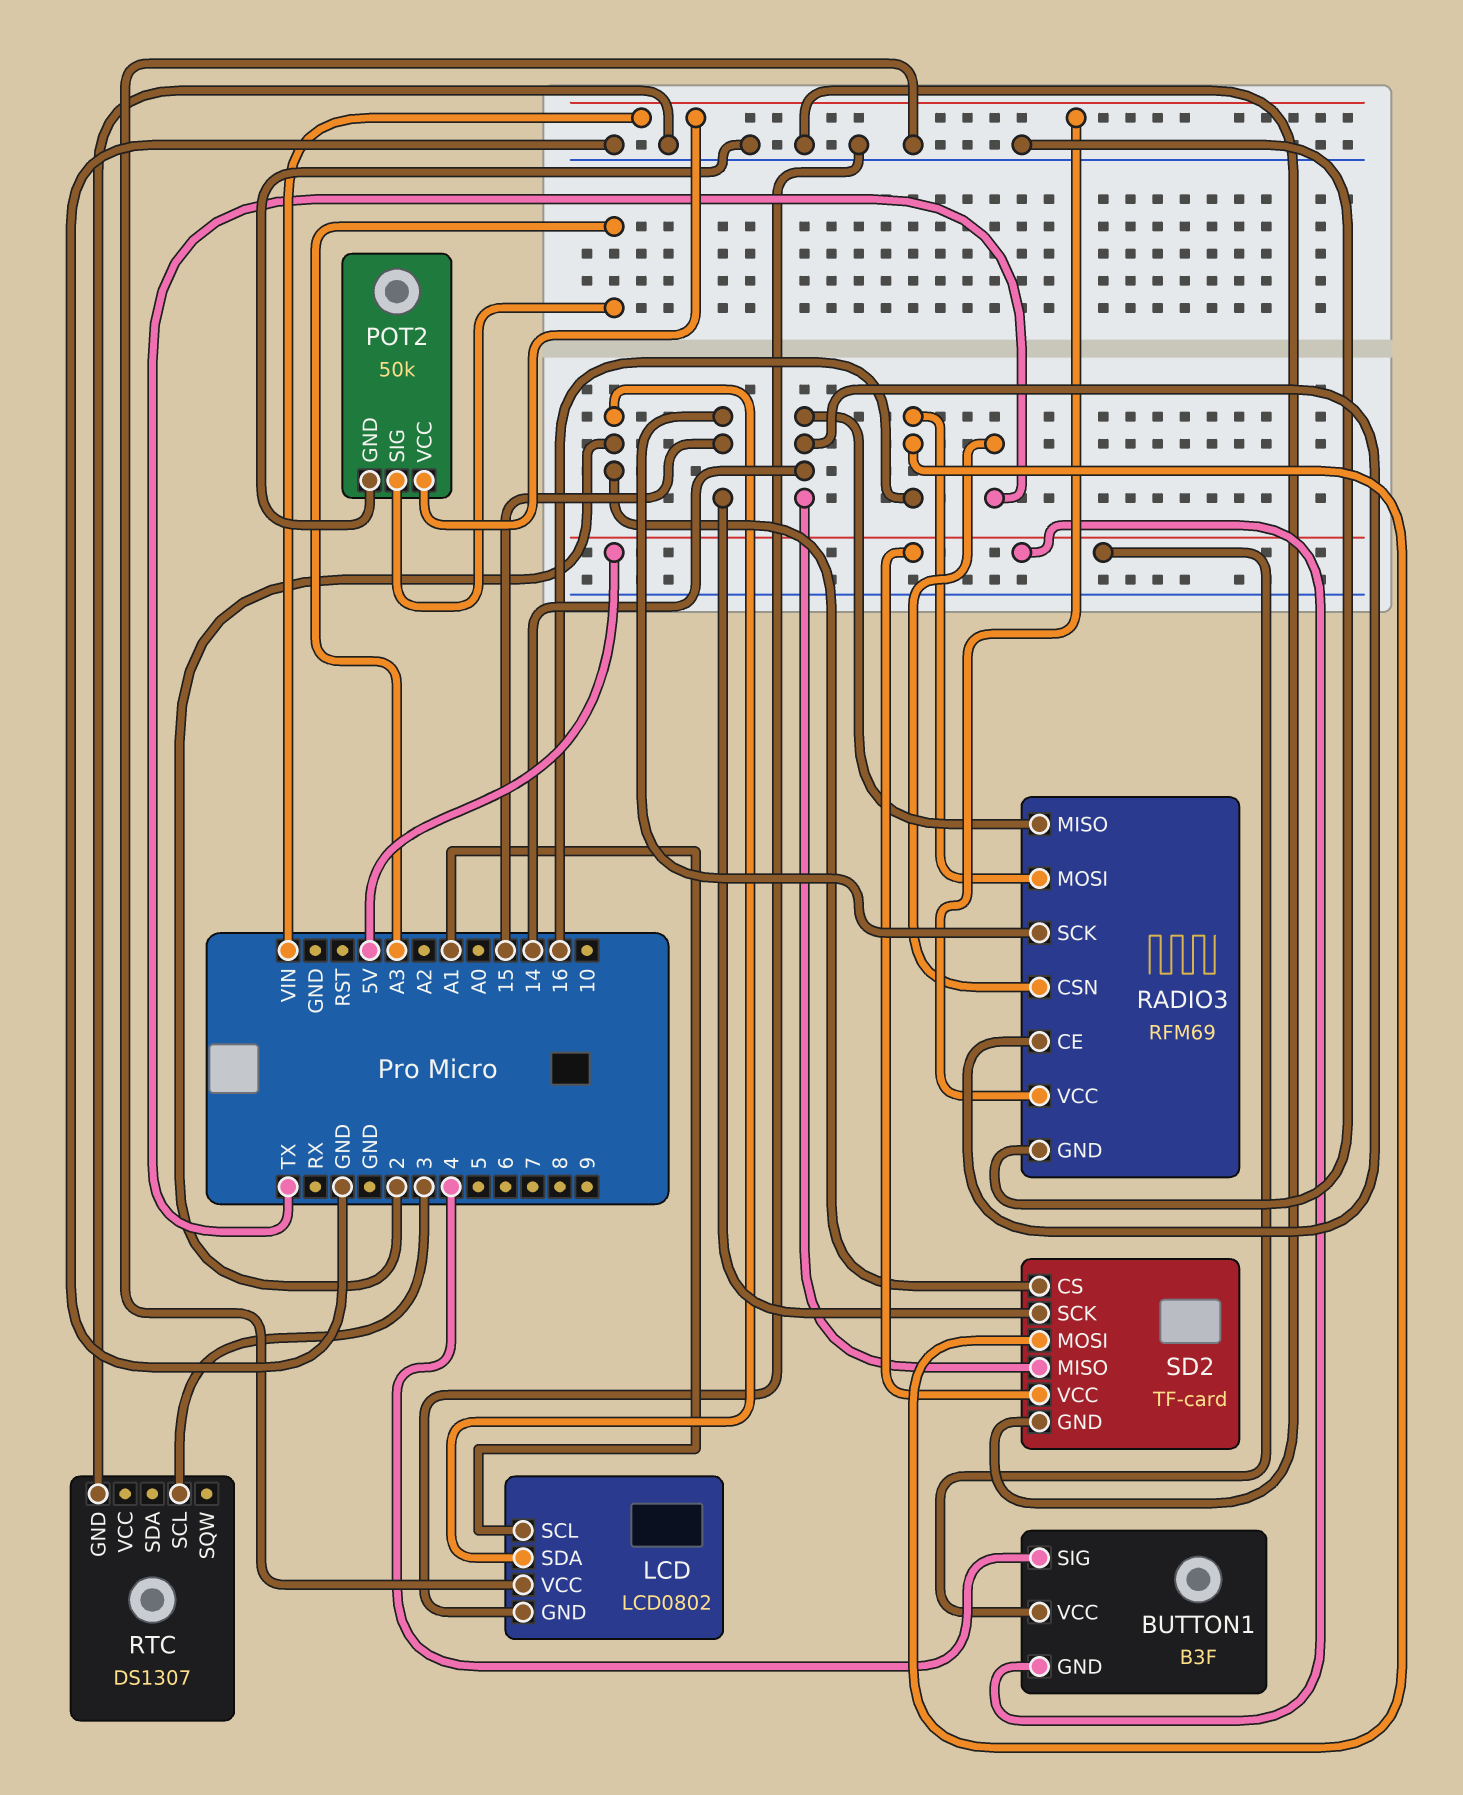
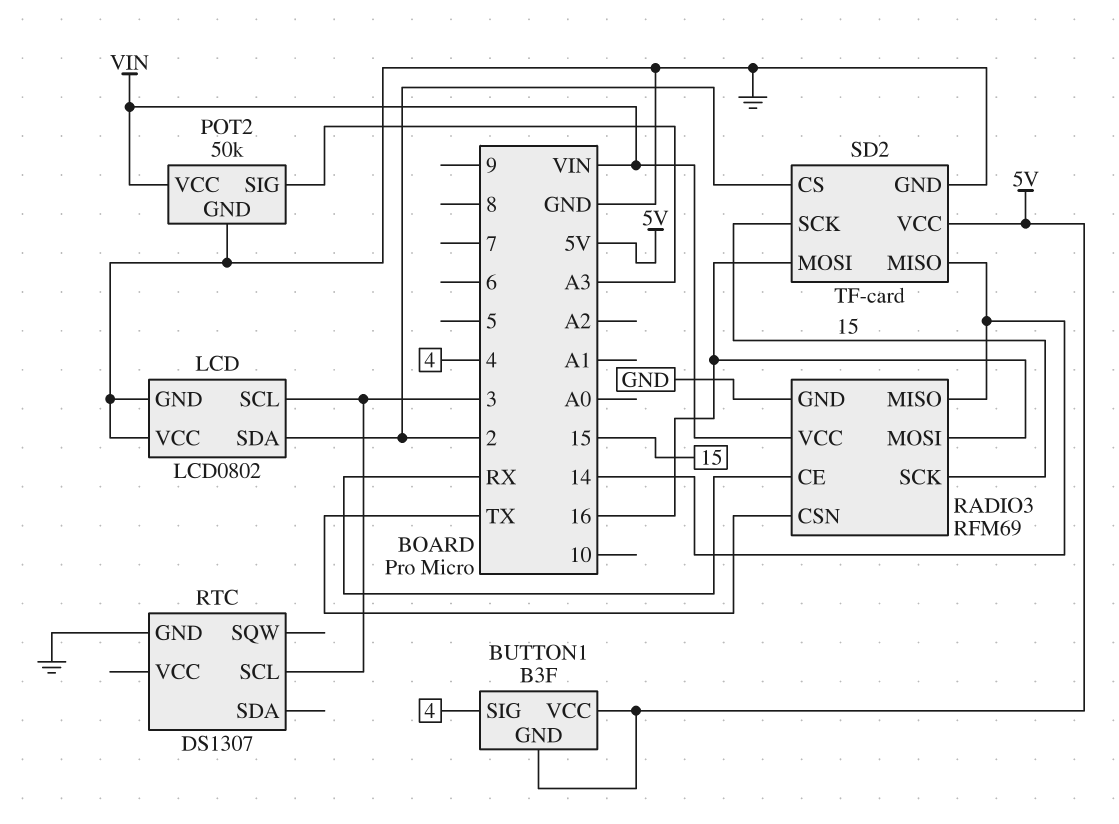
LCD pin SCL: A1 -> 3
RADIO3 pin CE: 14 -> RX

